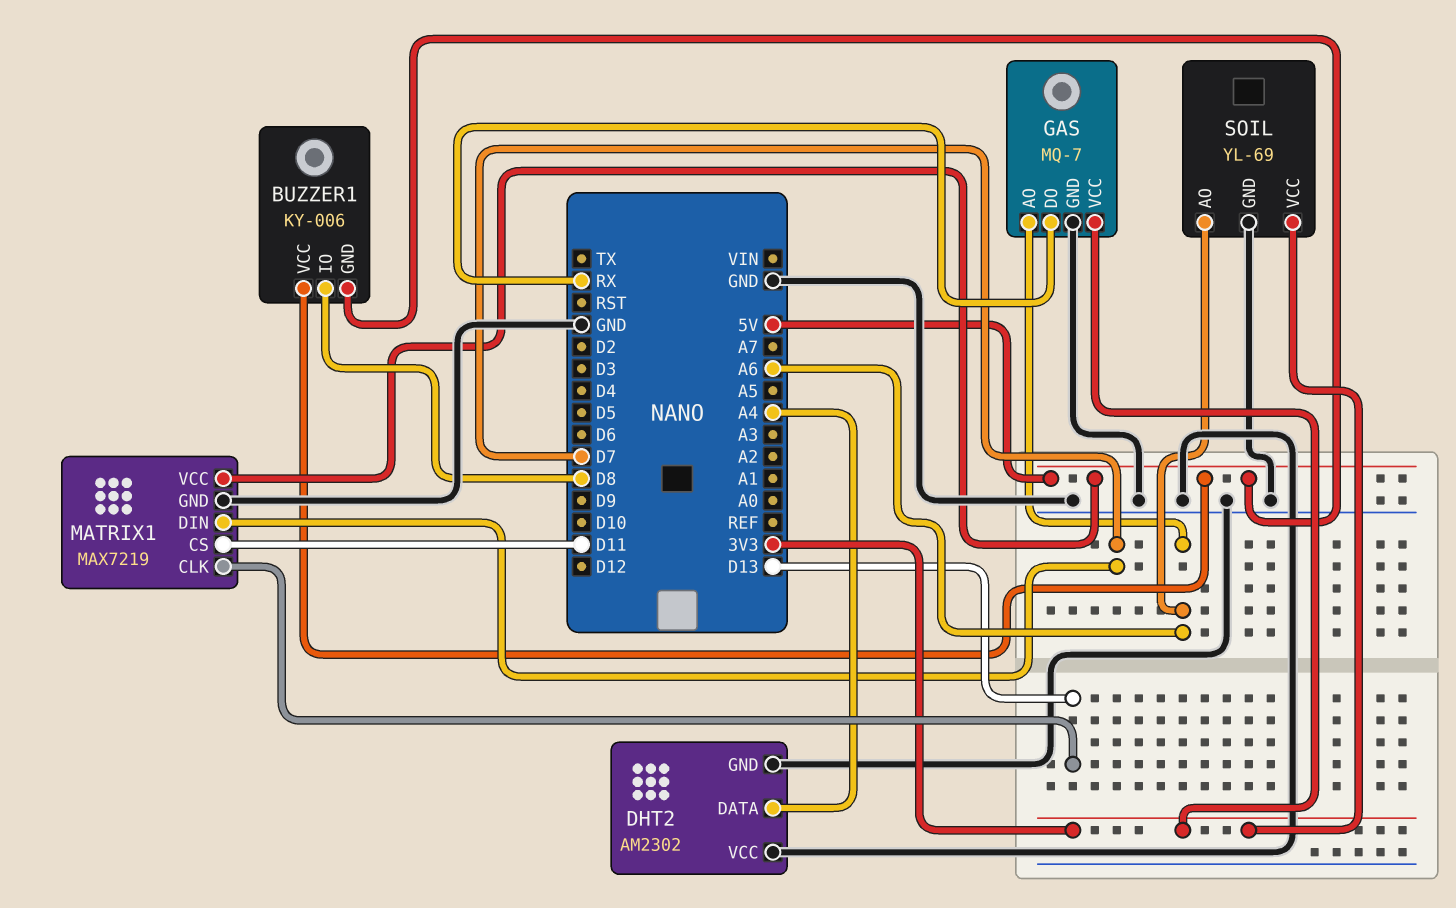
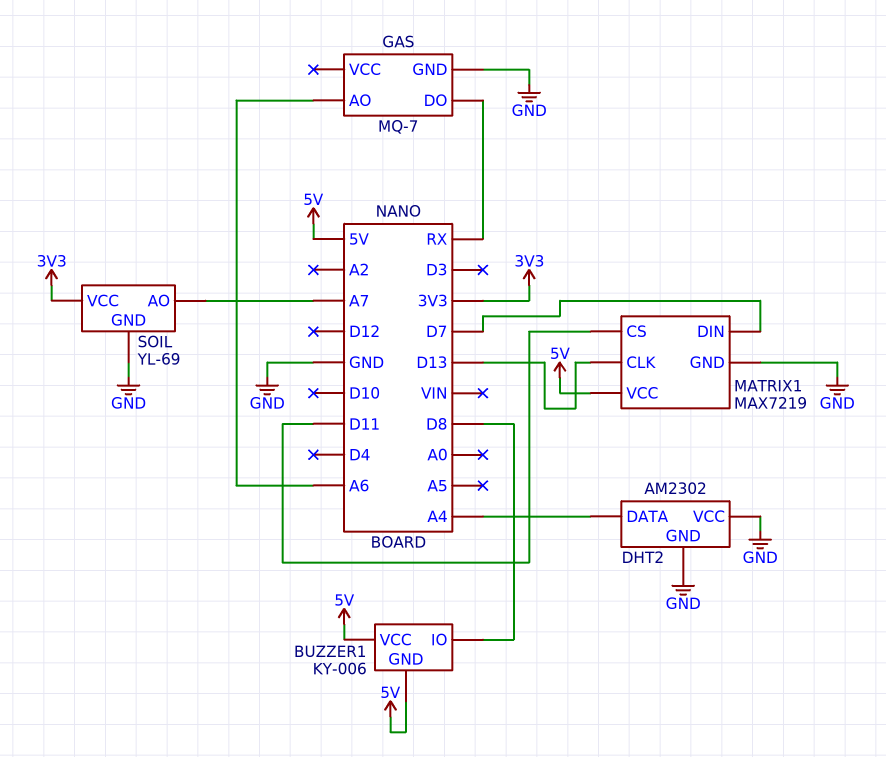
GAS pin VCC: 3V3 -> none
SOIL pin AO: A6 -> A7

